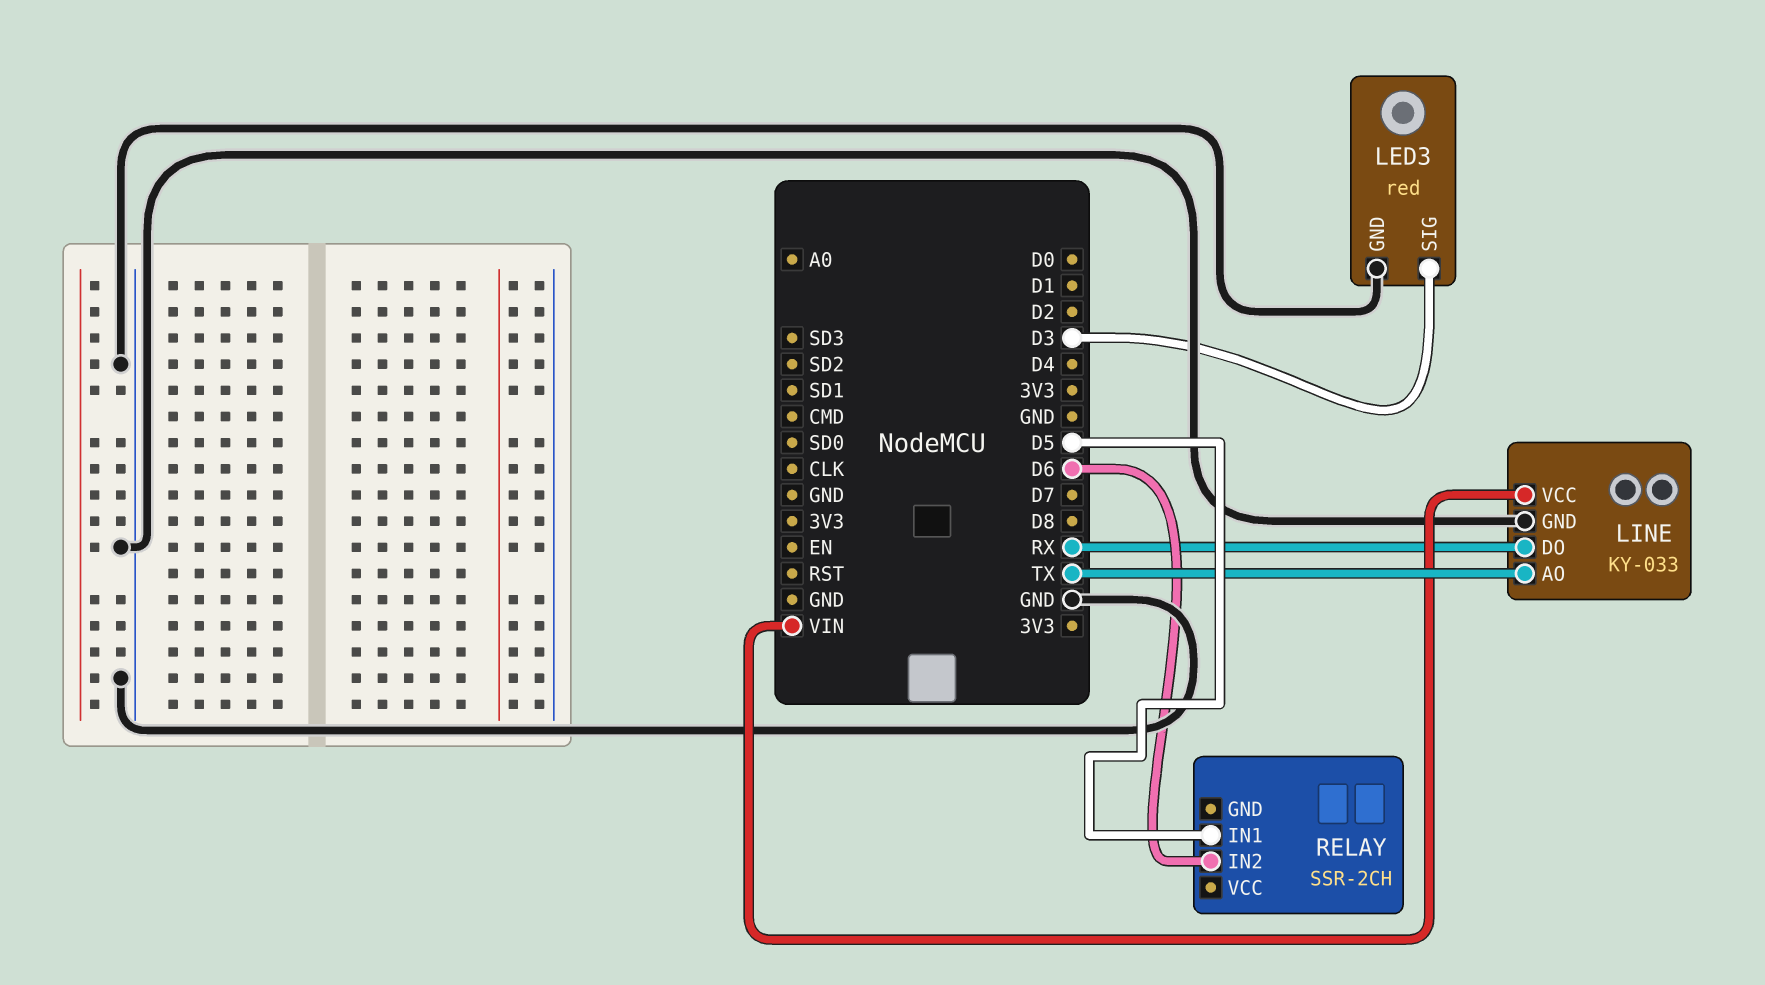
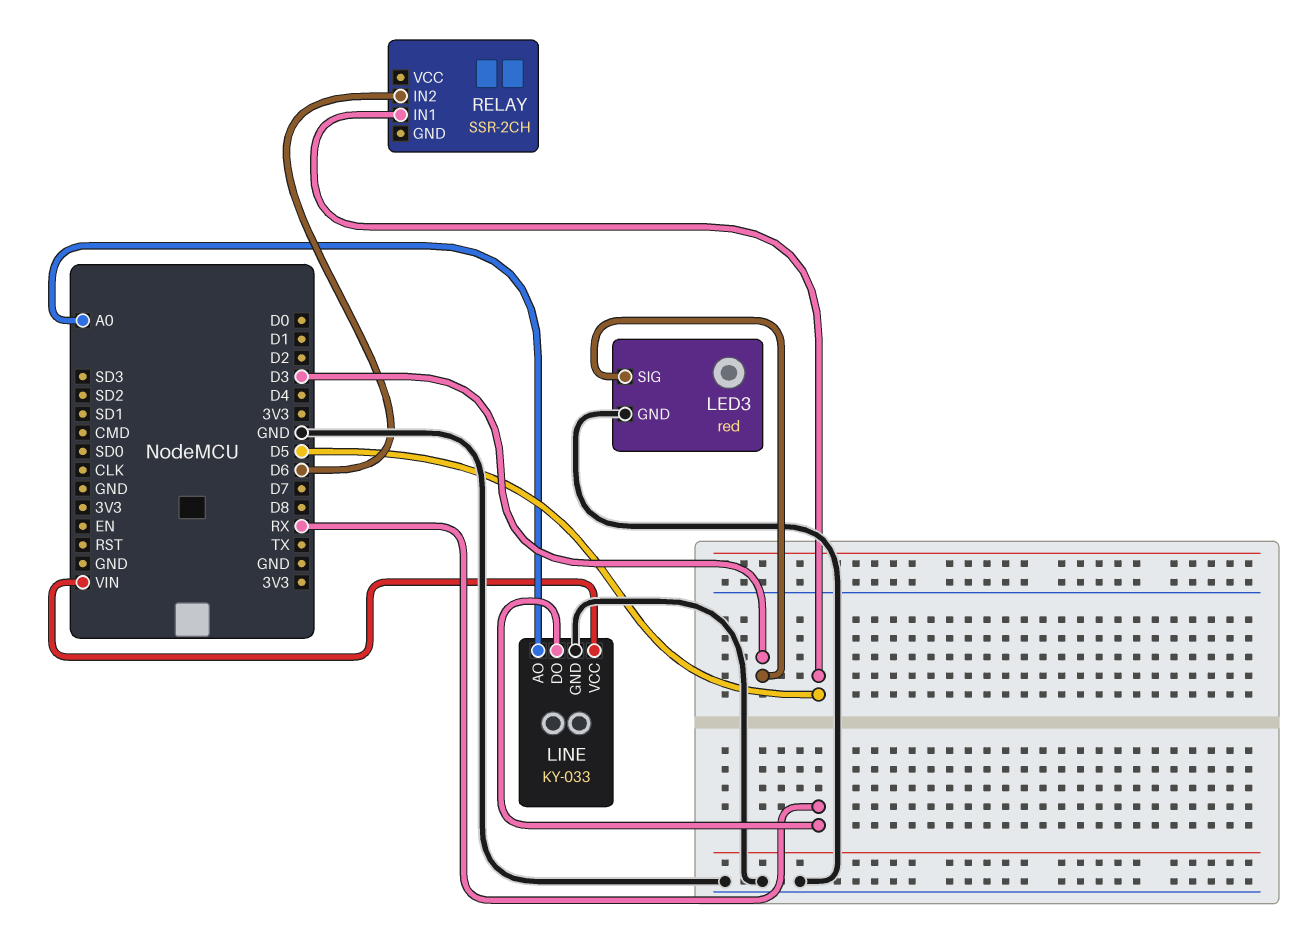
LINE pin AO: TX -> A0

